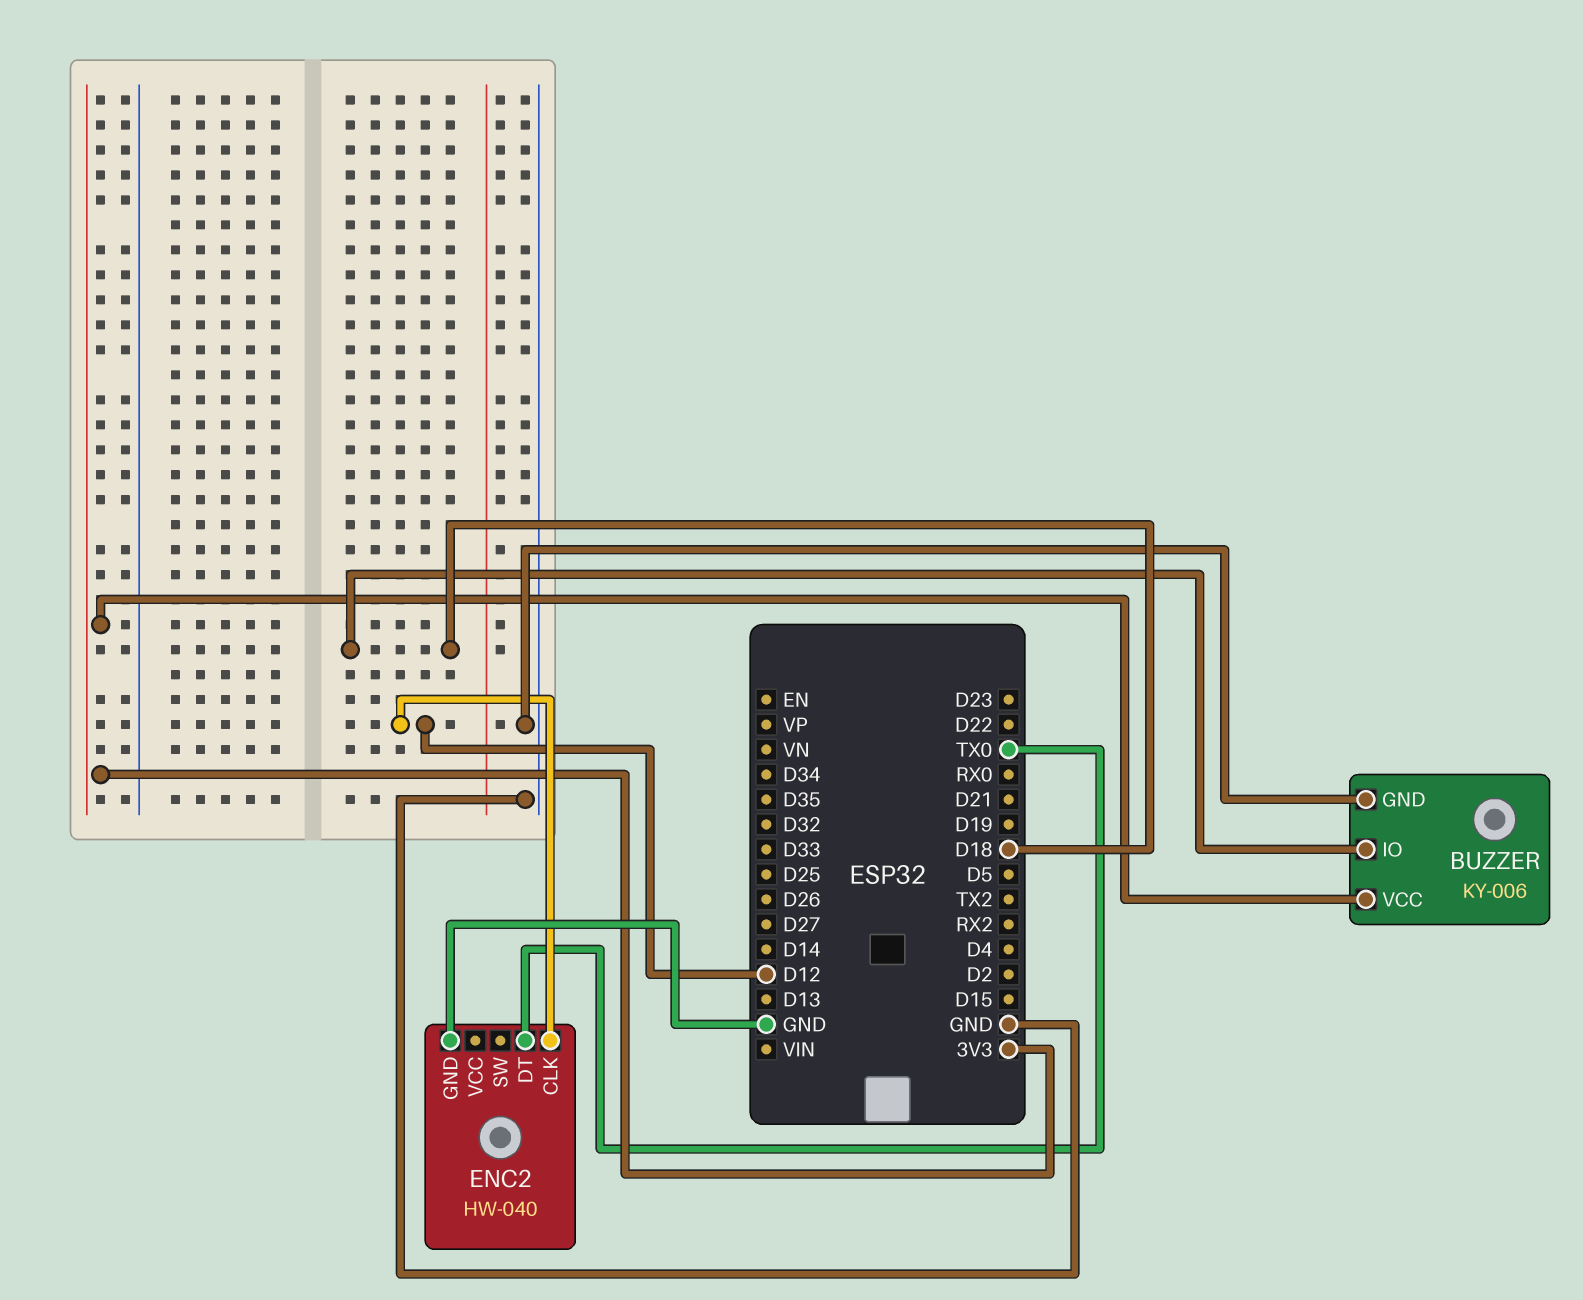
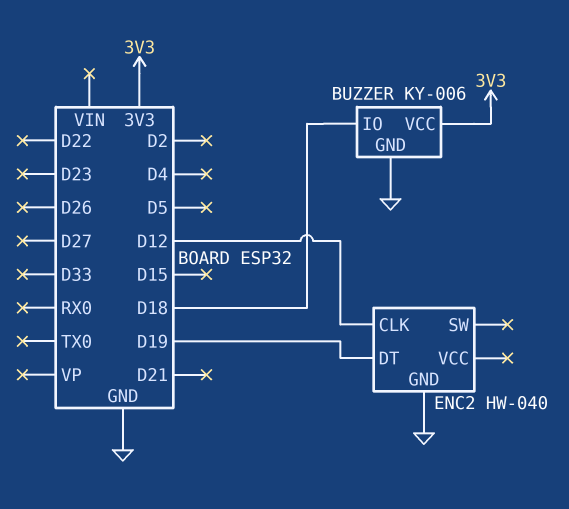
ENC2 pin DT: TX0 -> D19

